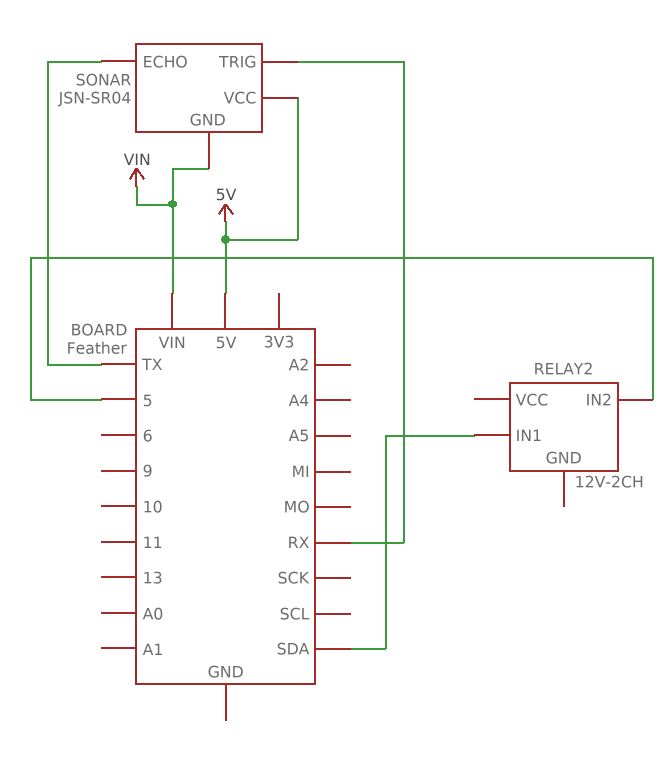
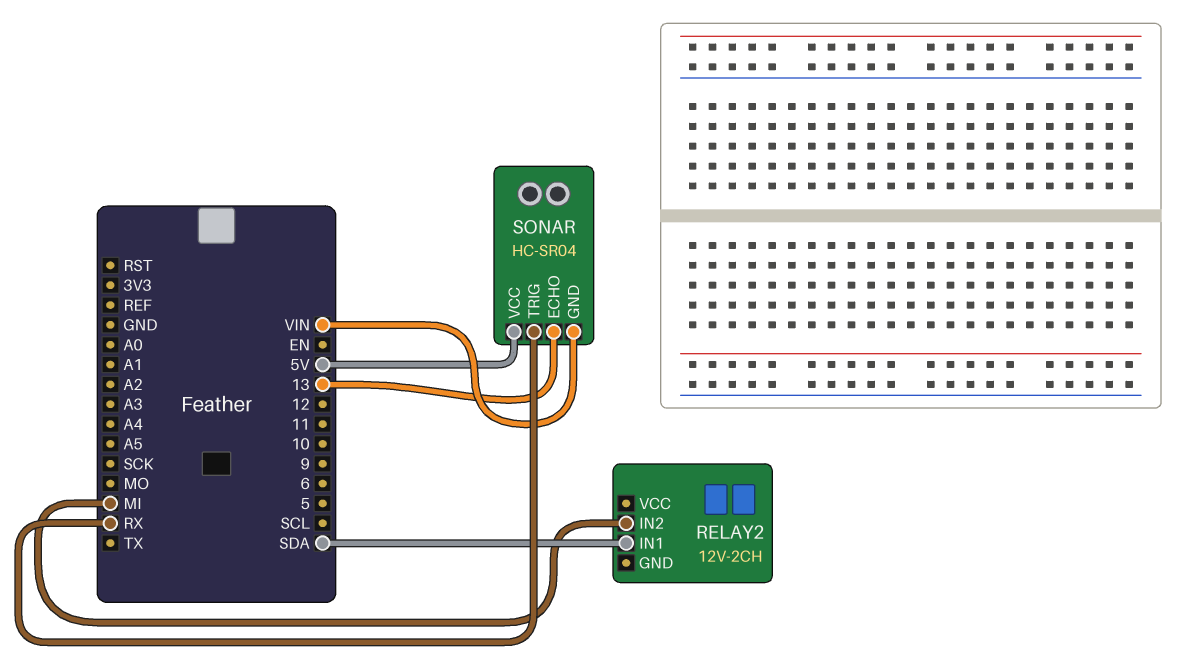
RELAY2 pin IN2: 5 -> MI
SONAR: JSN-SR04 -> HC-SR04
SONAR pin ECHO: TX -> 13

